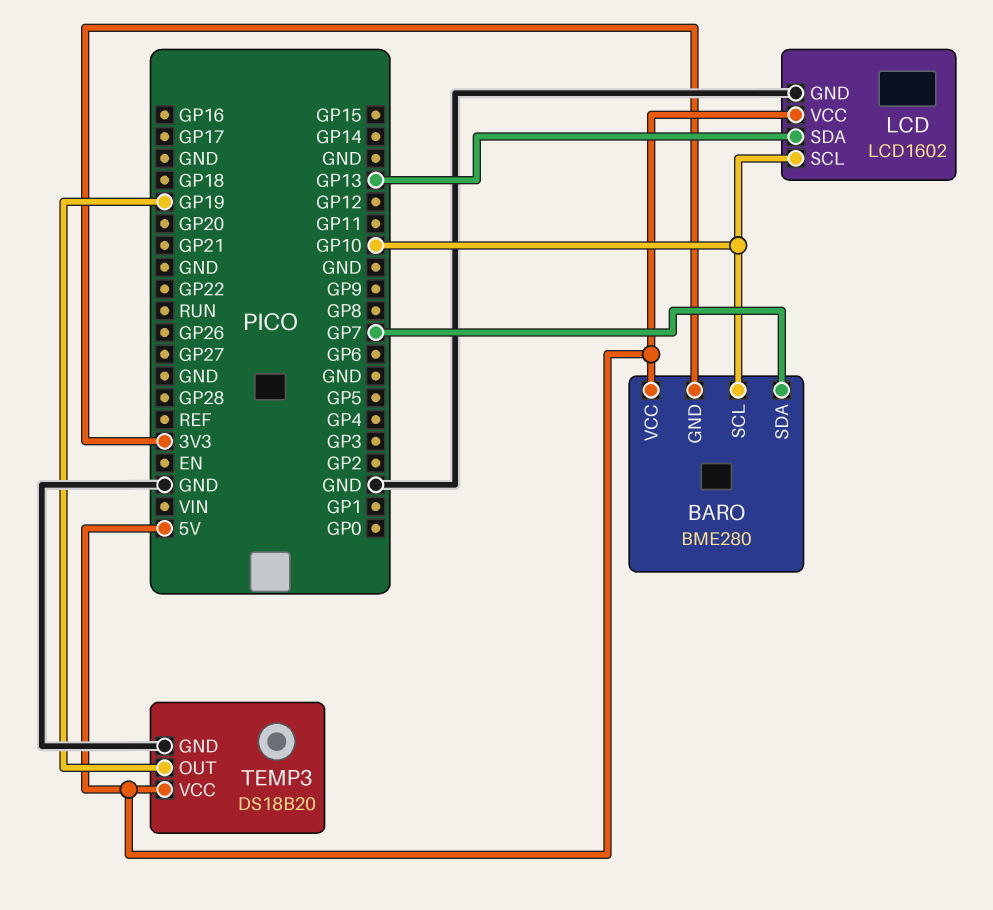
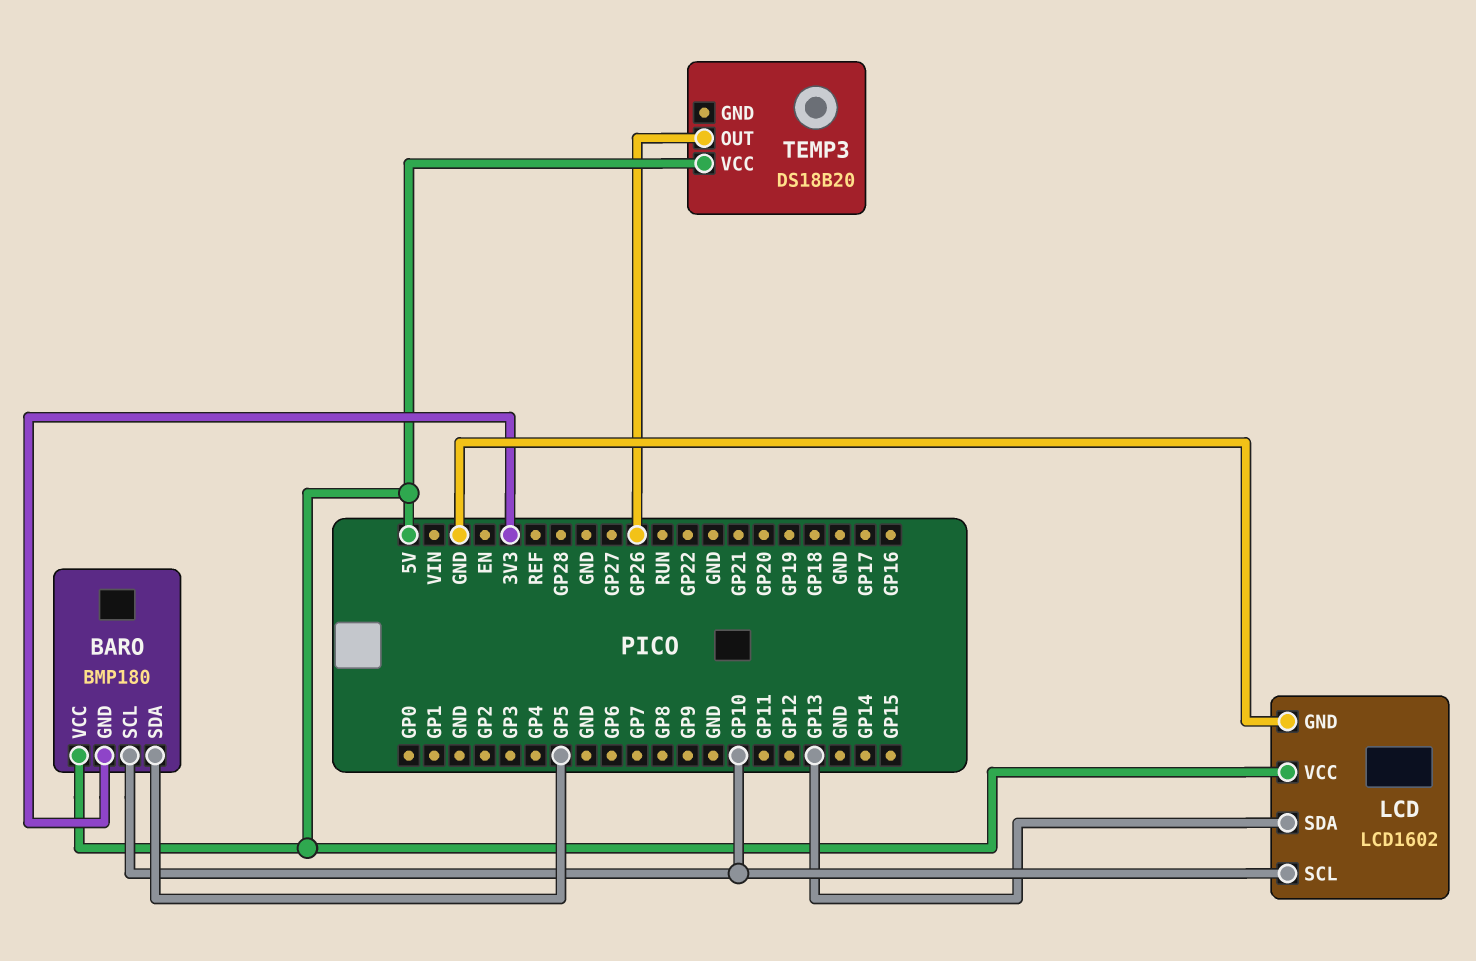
BARO: BME280 -> BMP180
BARO pin SDA: GP7 -> GP5
TEMP3 pin GND: GND -> none
TEMP3 pin OUT: GP19 -> GP26

